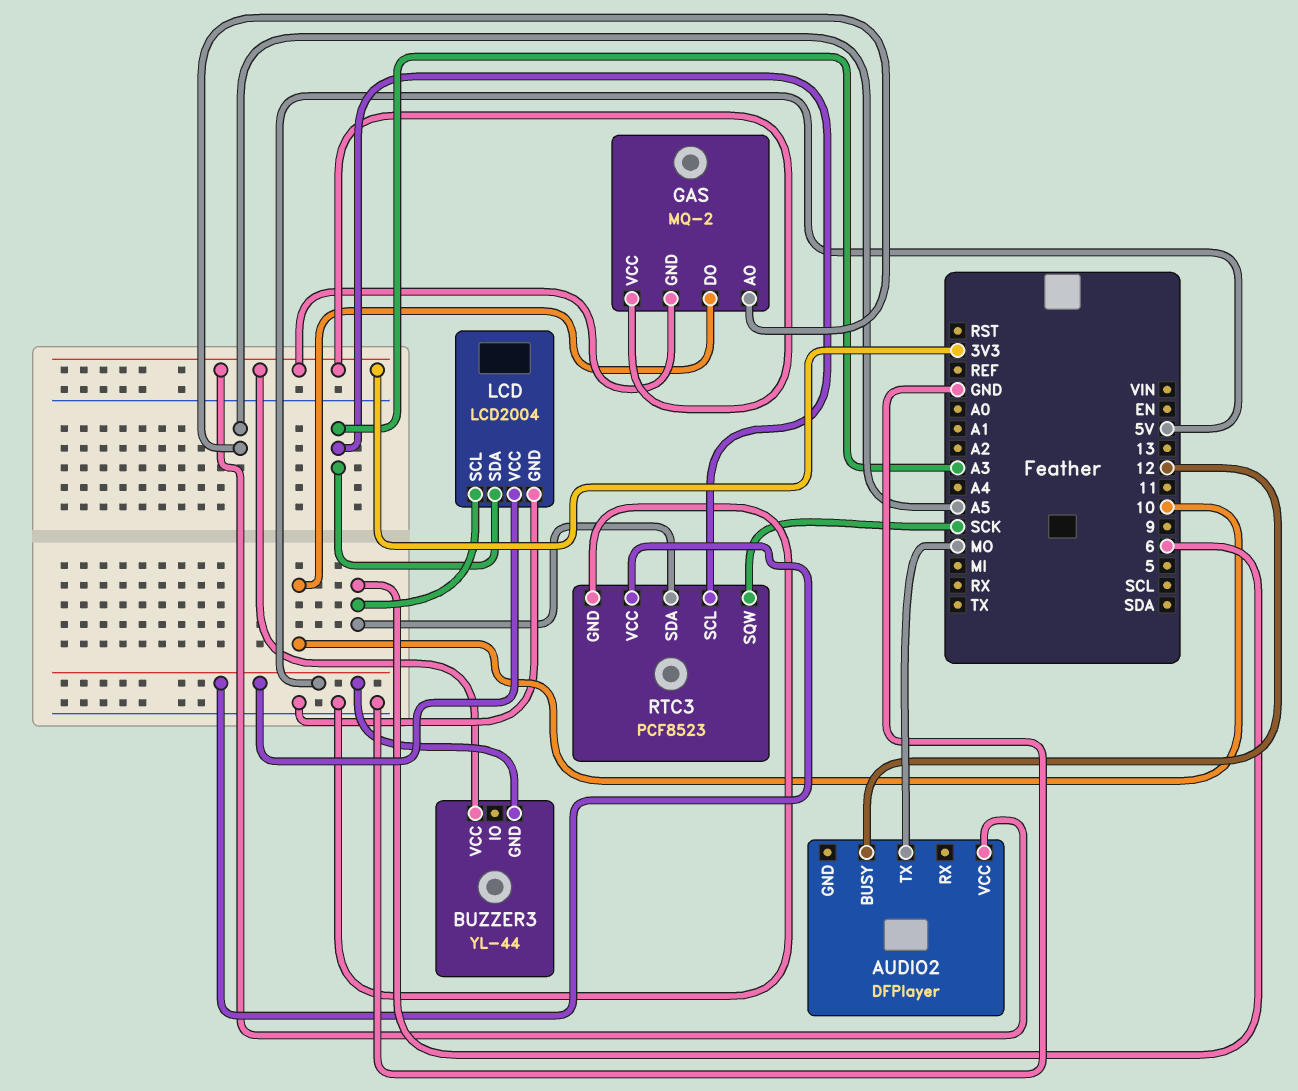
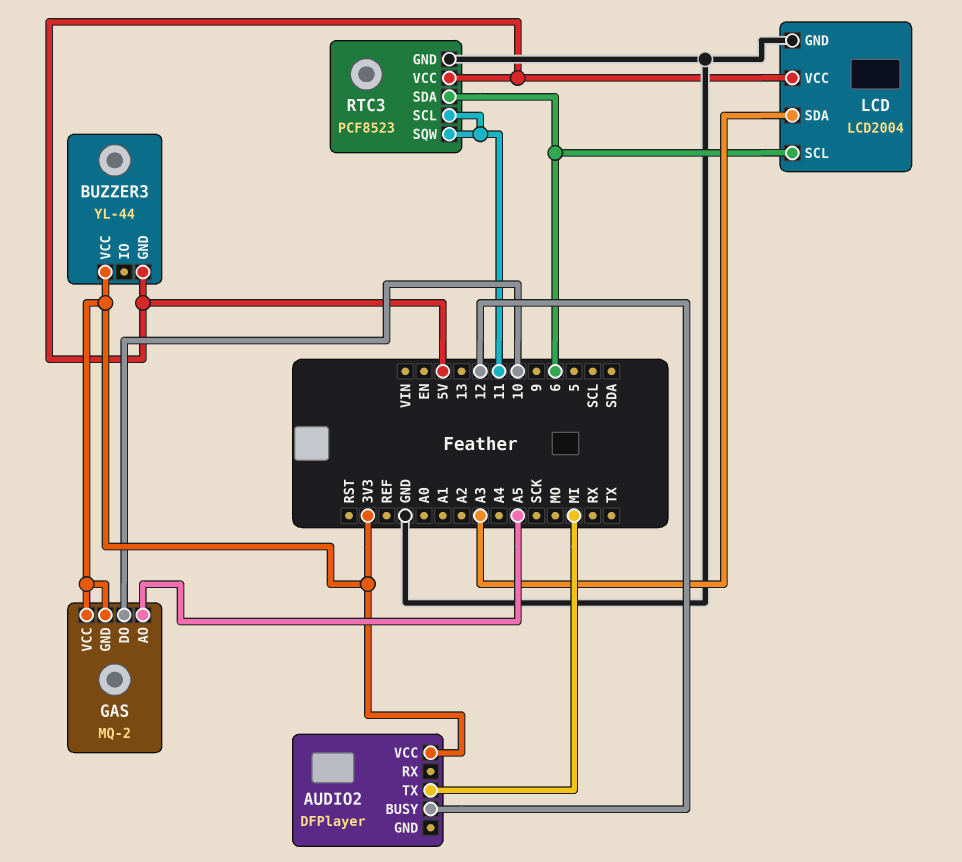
AUDIO2 pin TX: MO -> MI
RTC3 pin SCL: A3 -> 11
RTC3 pin SQW: SCK -> 11

